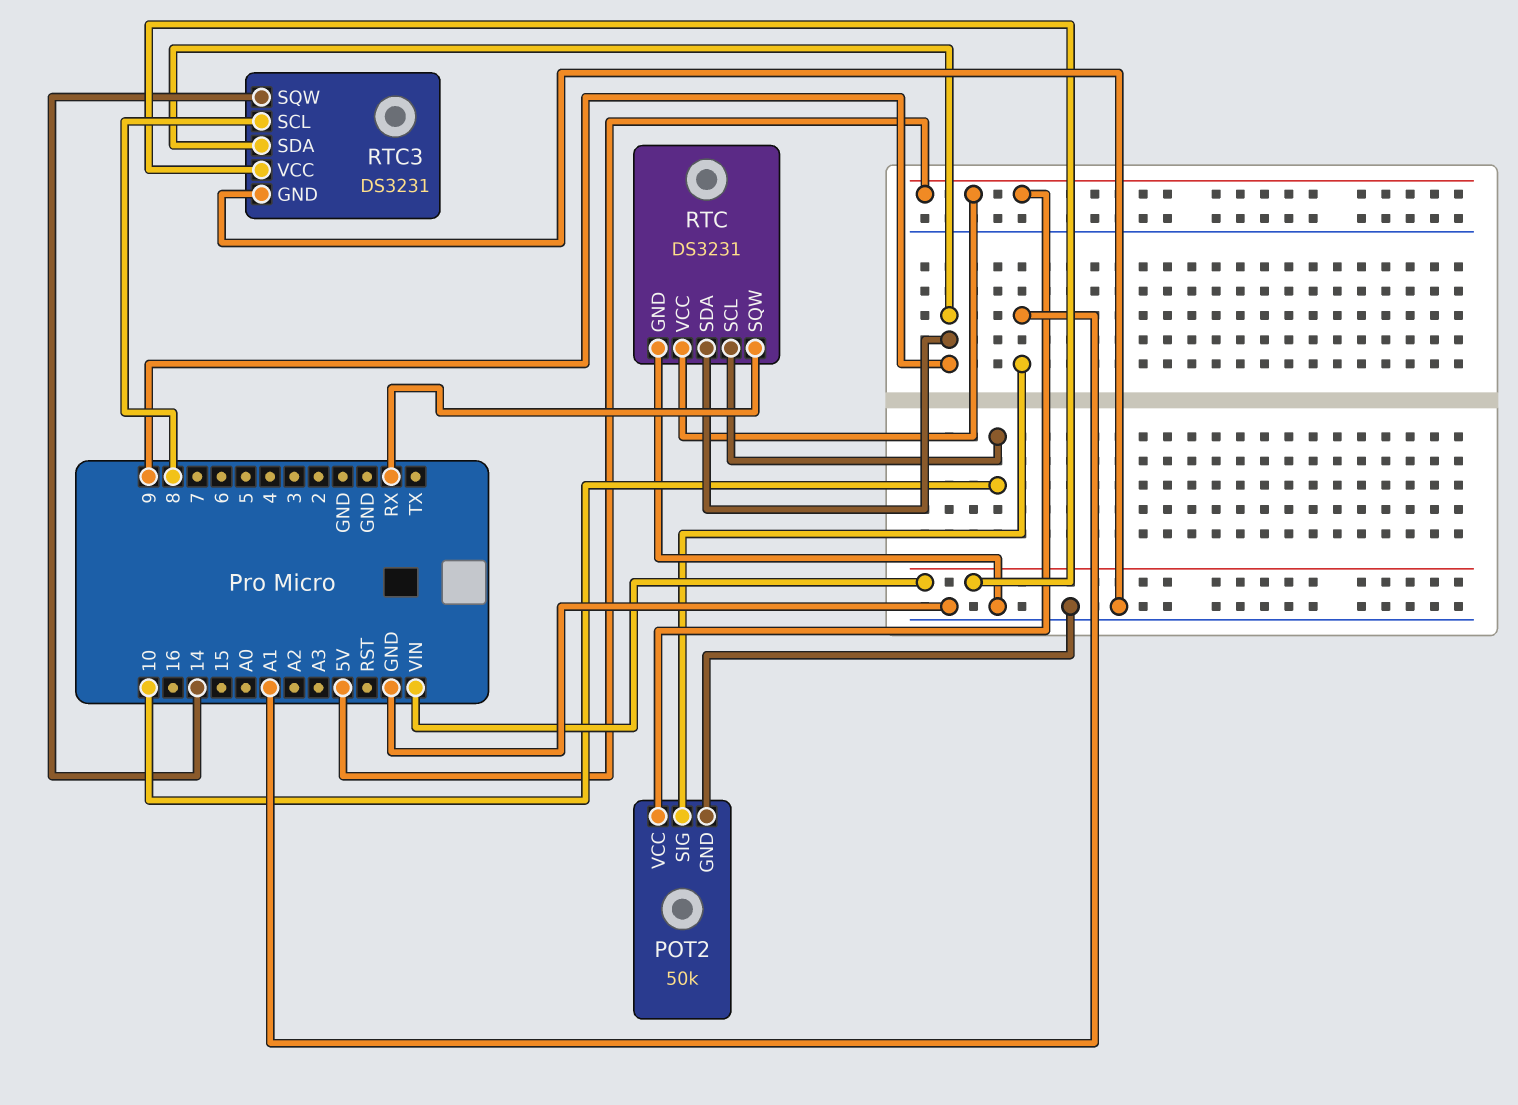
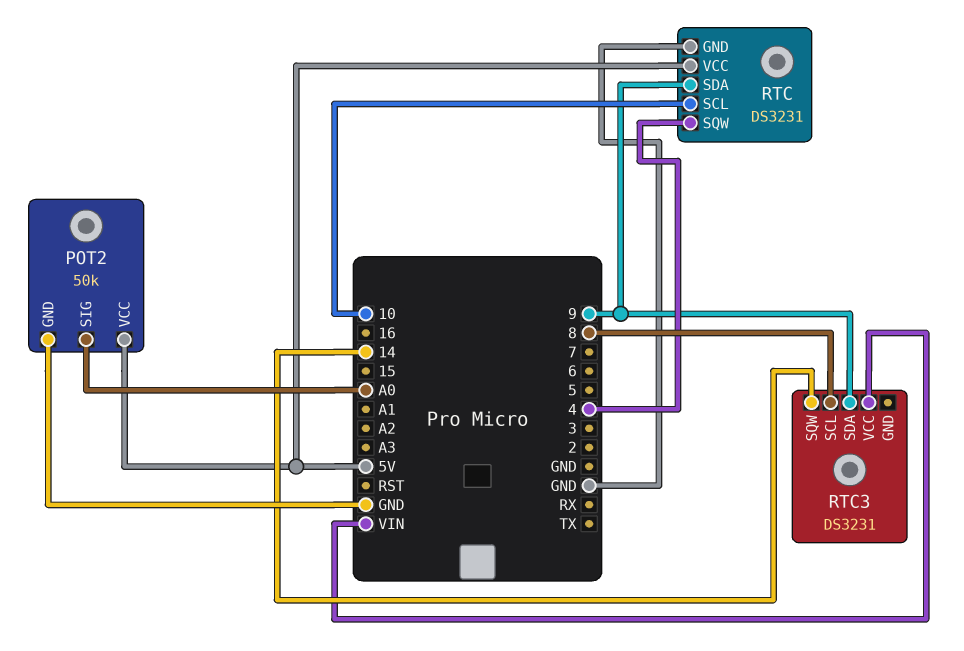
POT2 pin SIG: A1 -> A0
RTC pin SQW: RX -> 4
RTC3 pin GND: GND -> none

